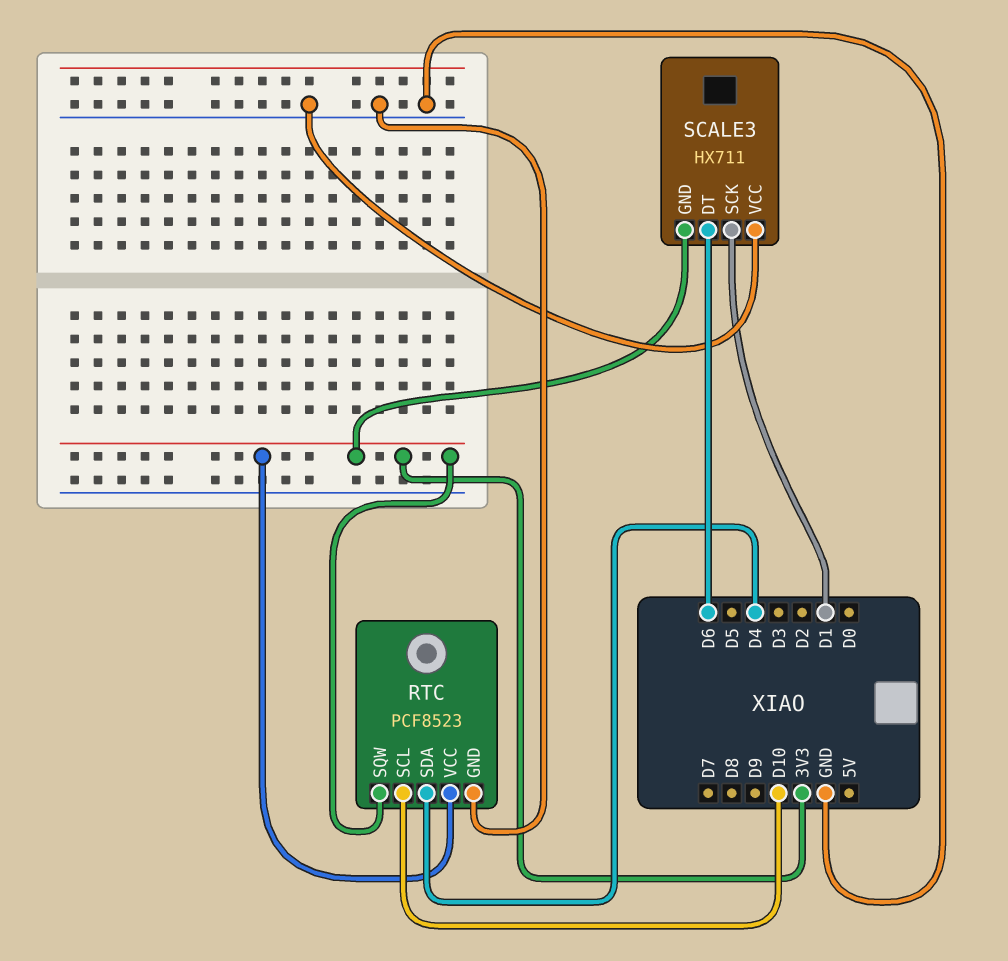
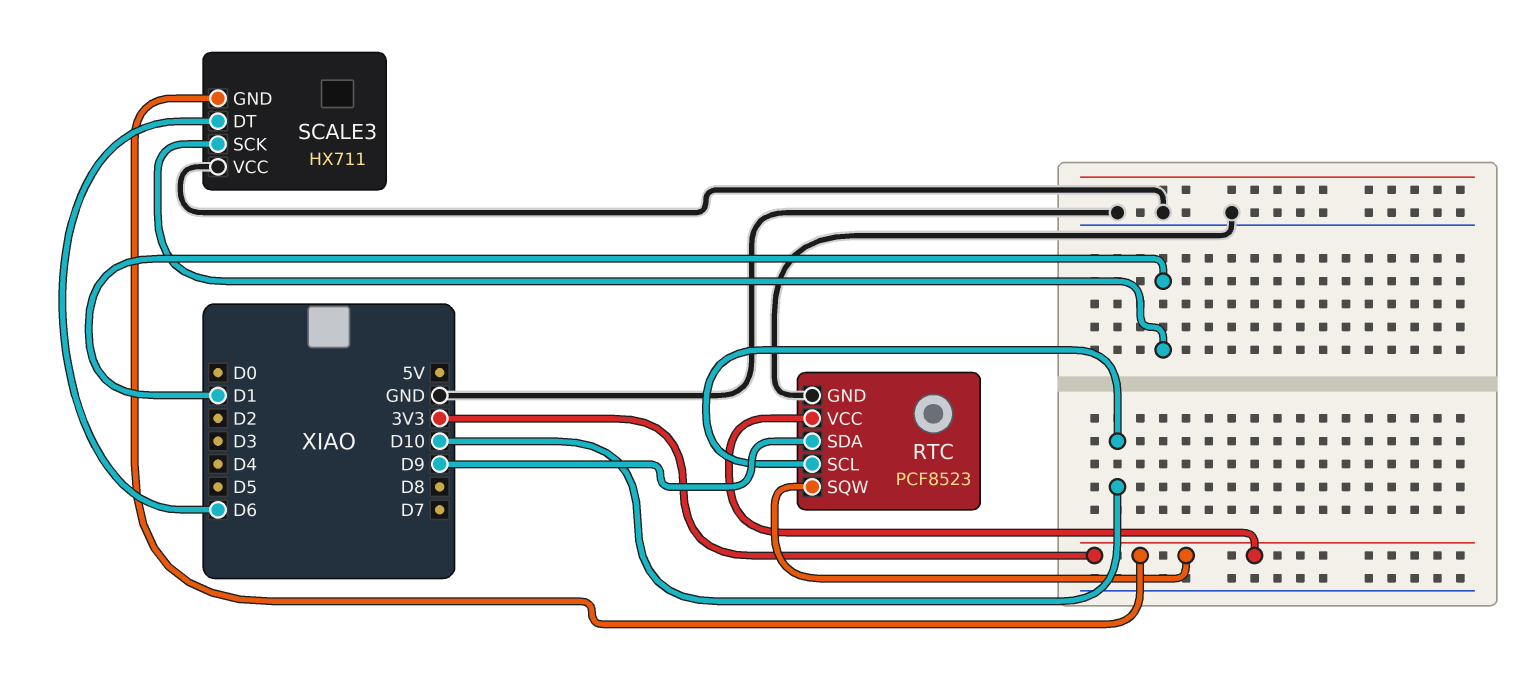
RTC pin SDA: D4 -> D9

